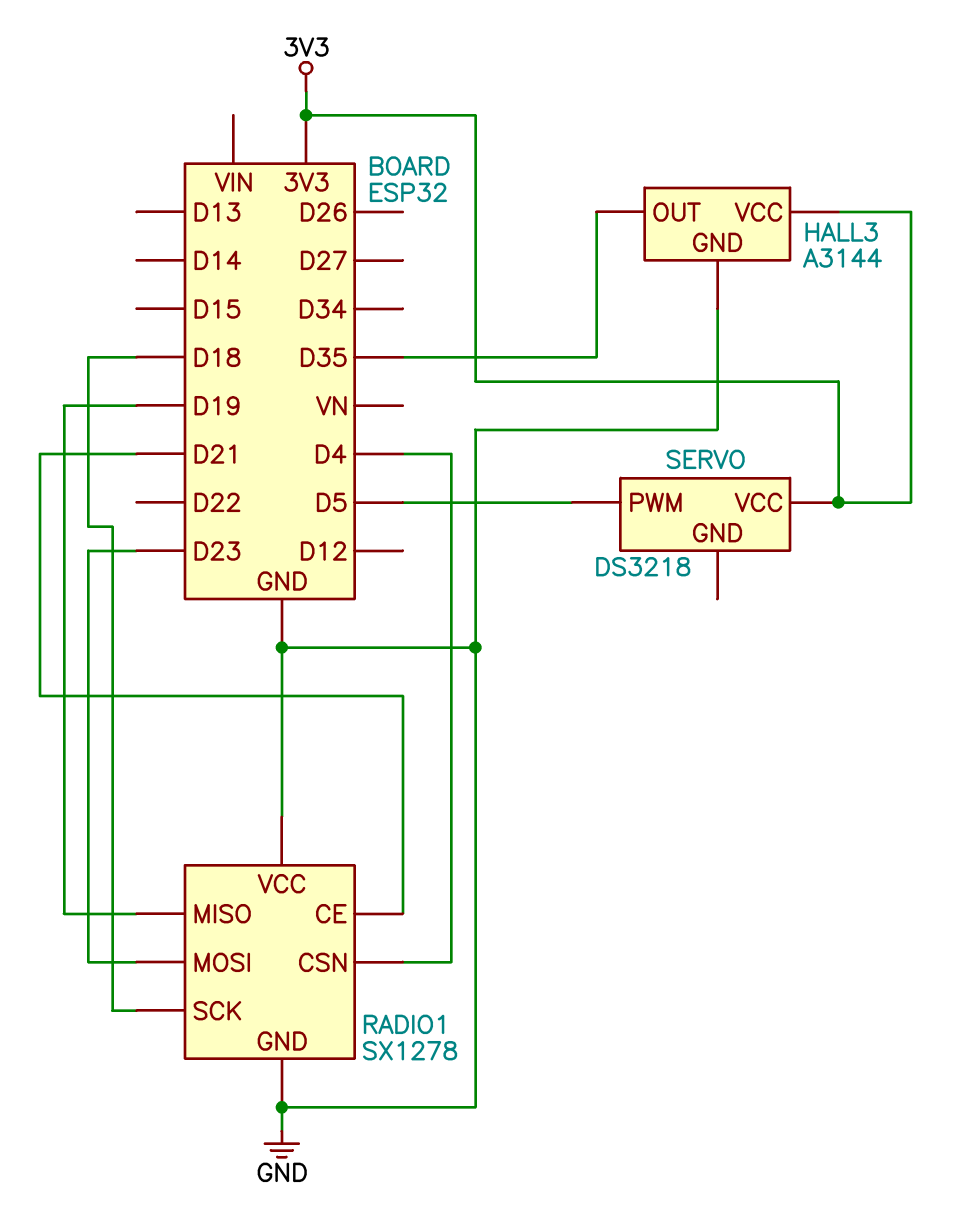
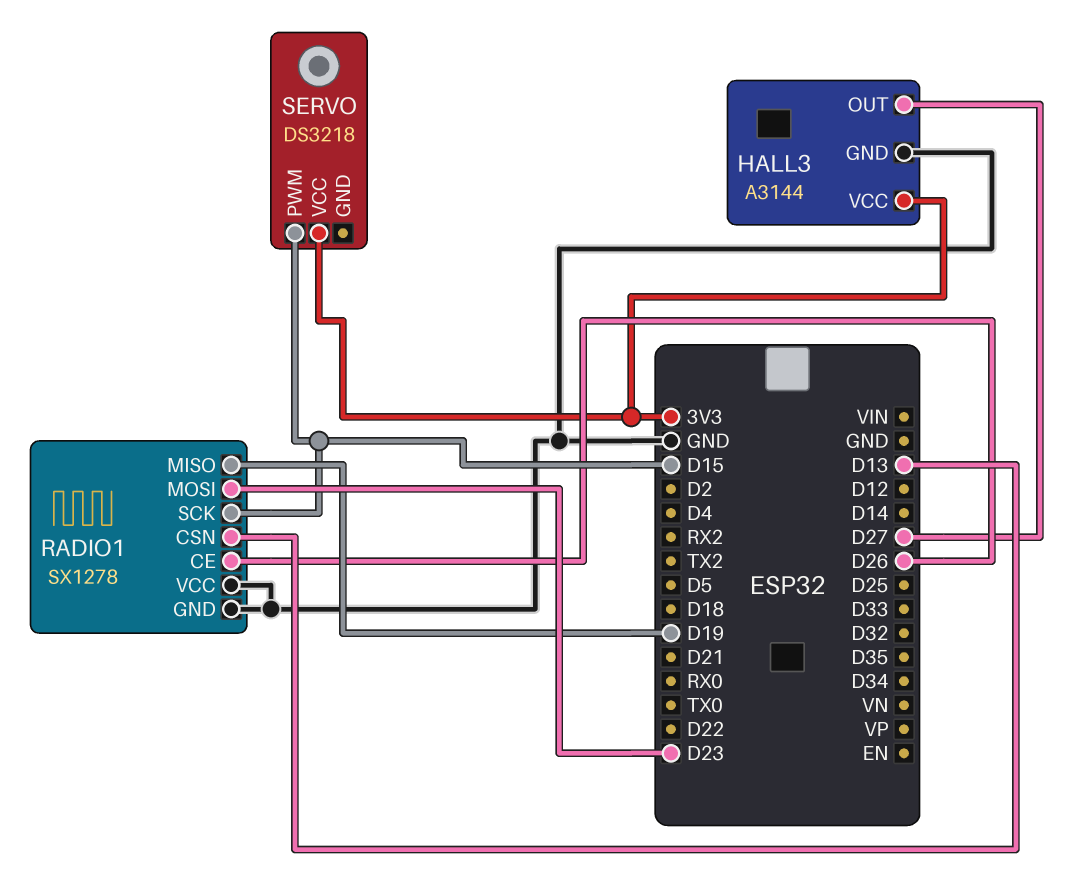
HALL3 pin OUT: D35 -> D27
RADIO1 pin CE: D21 -> D26
RADIO1 pin CSN: D4 -> D13
RADIO1 pin SCK: D18 -> D15
SERVO pin PWM: D5 -> D15

